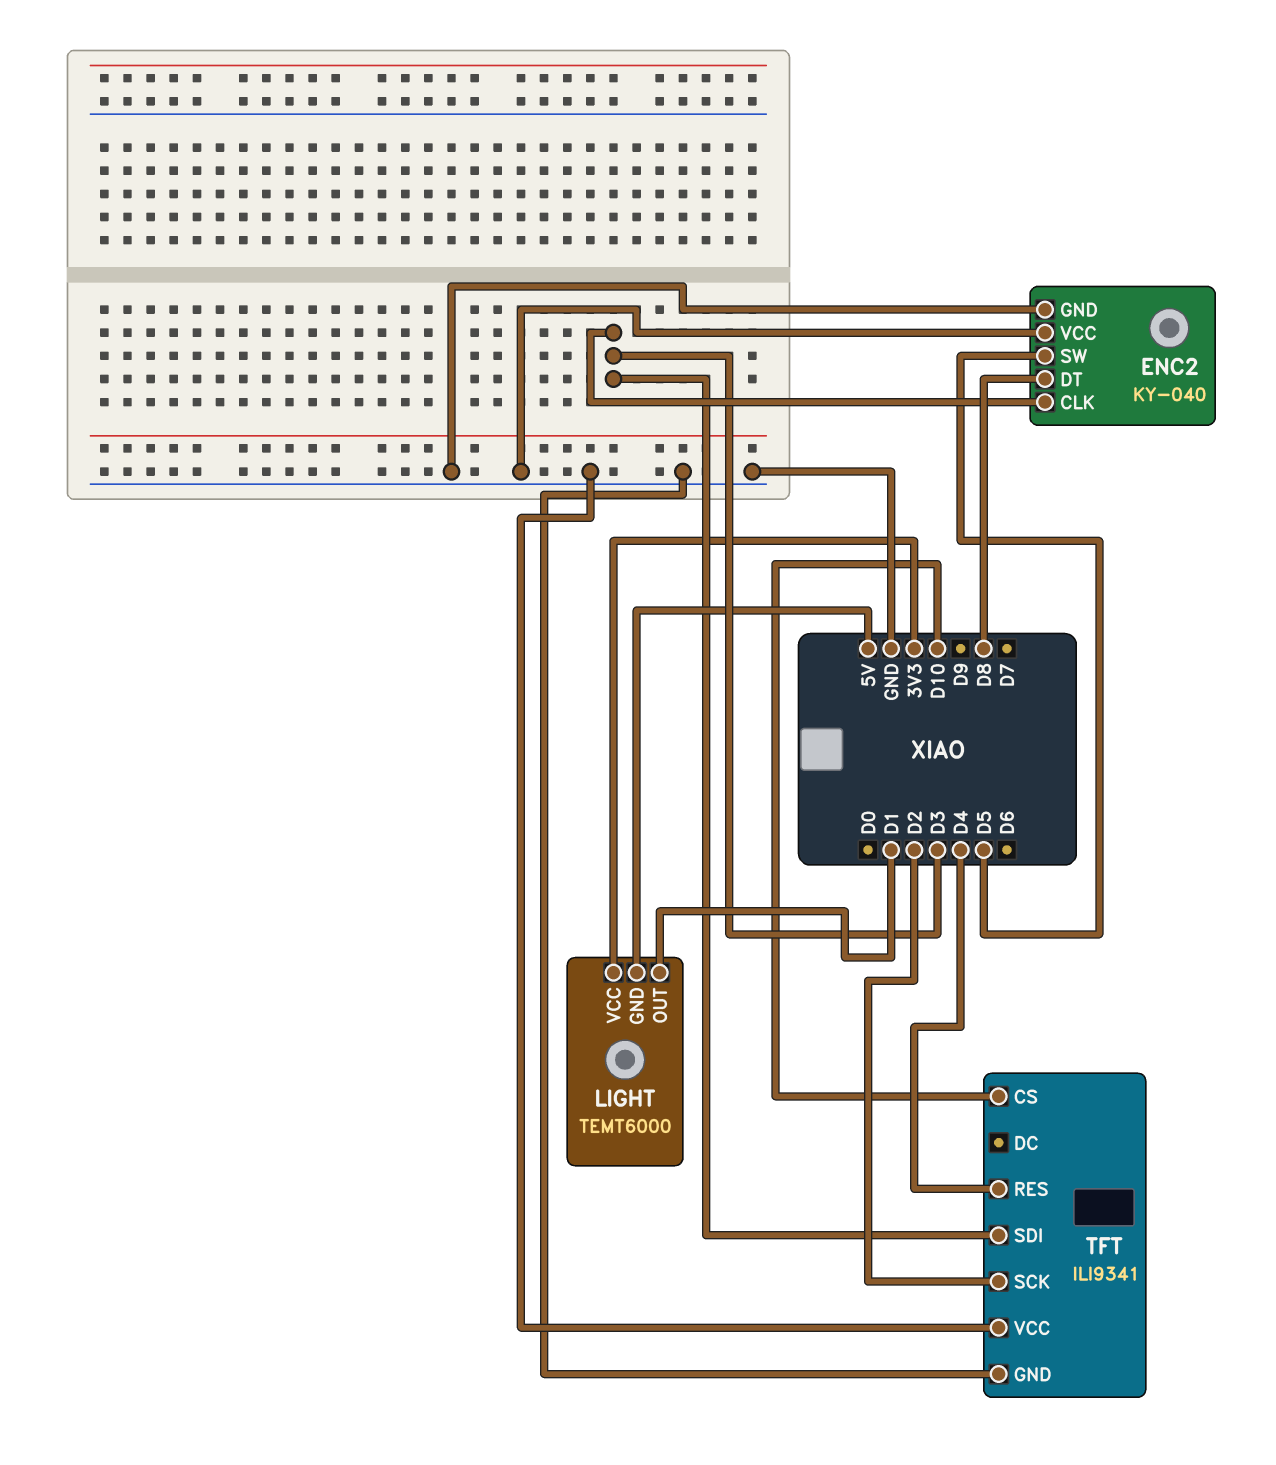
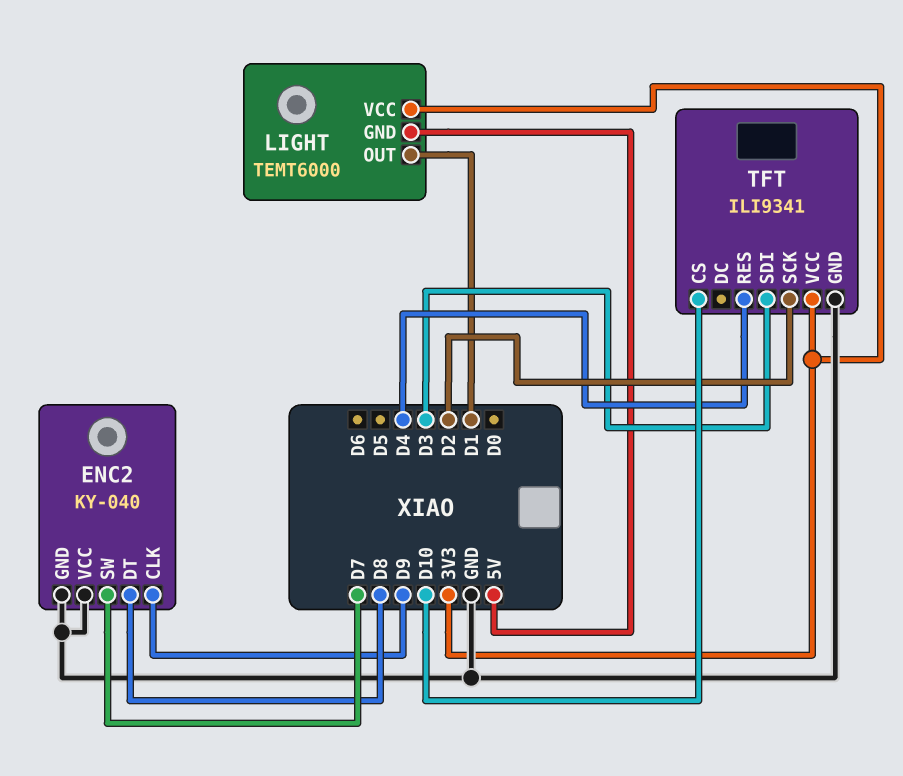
ENC2 pin CLK: D3 -> D9
ENC2 pin SW: D5 -> D7
TFT pin VCC: GND -> 3V3

